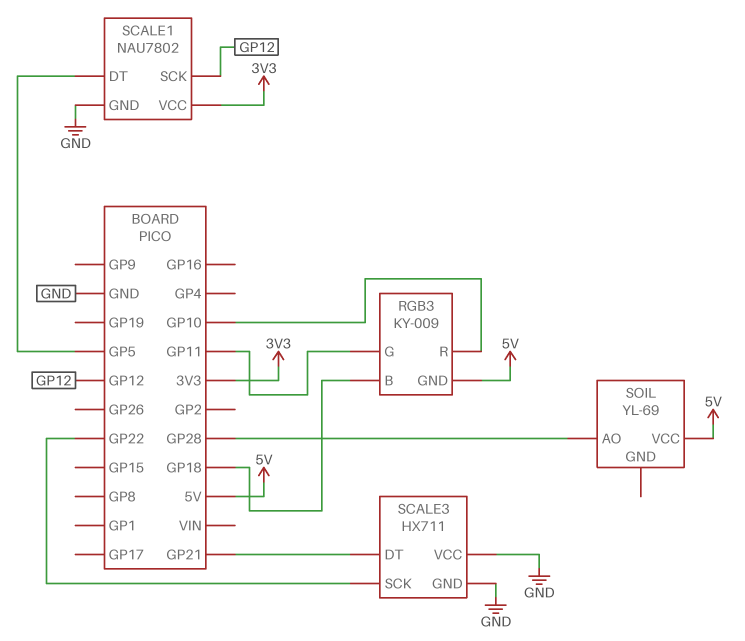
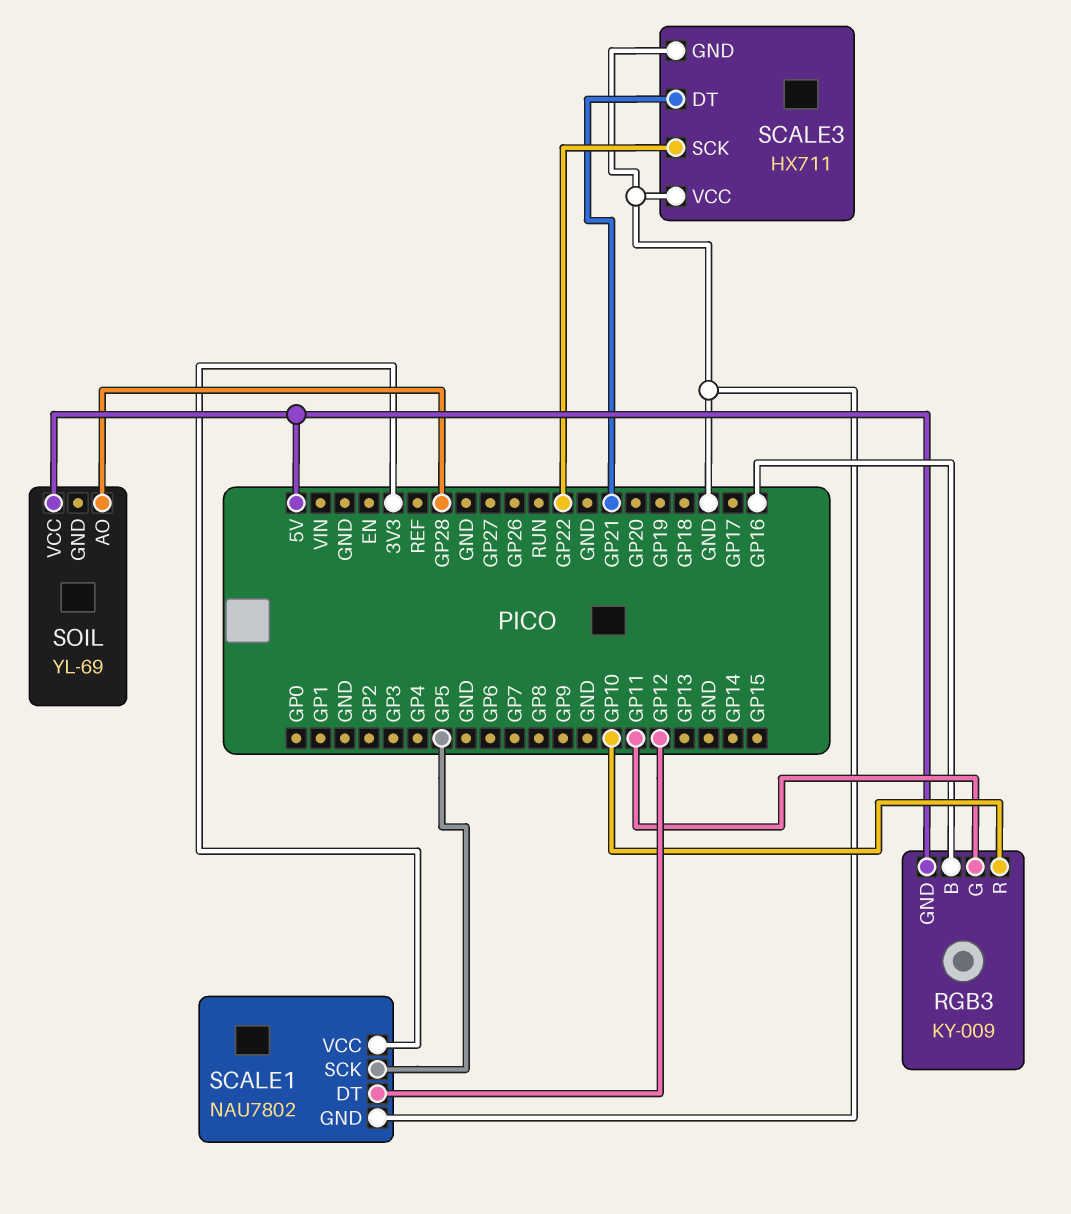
RGB3 pin B: GP18 -> GP16
SCALE1 pin DT: GP5 -> GP12
SCALE1 pin SCK: GP12 -> GP5

